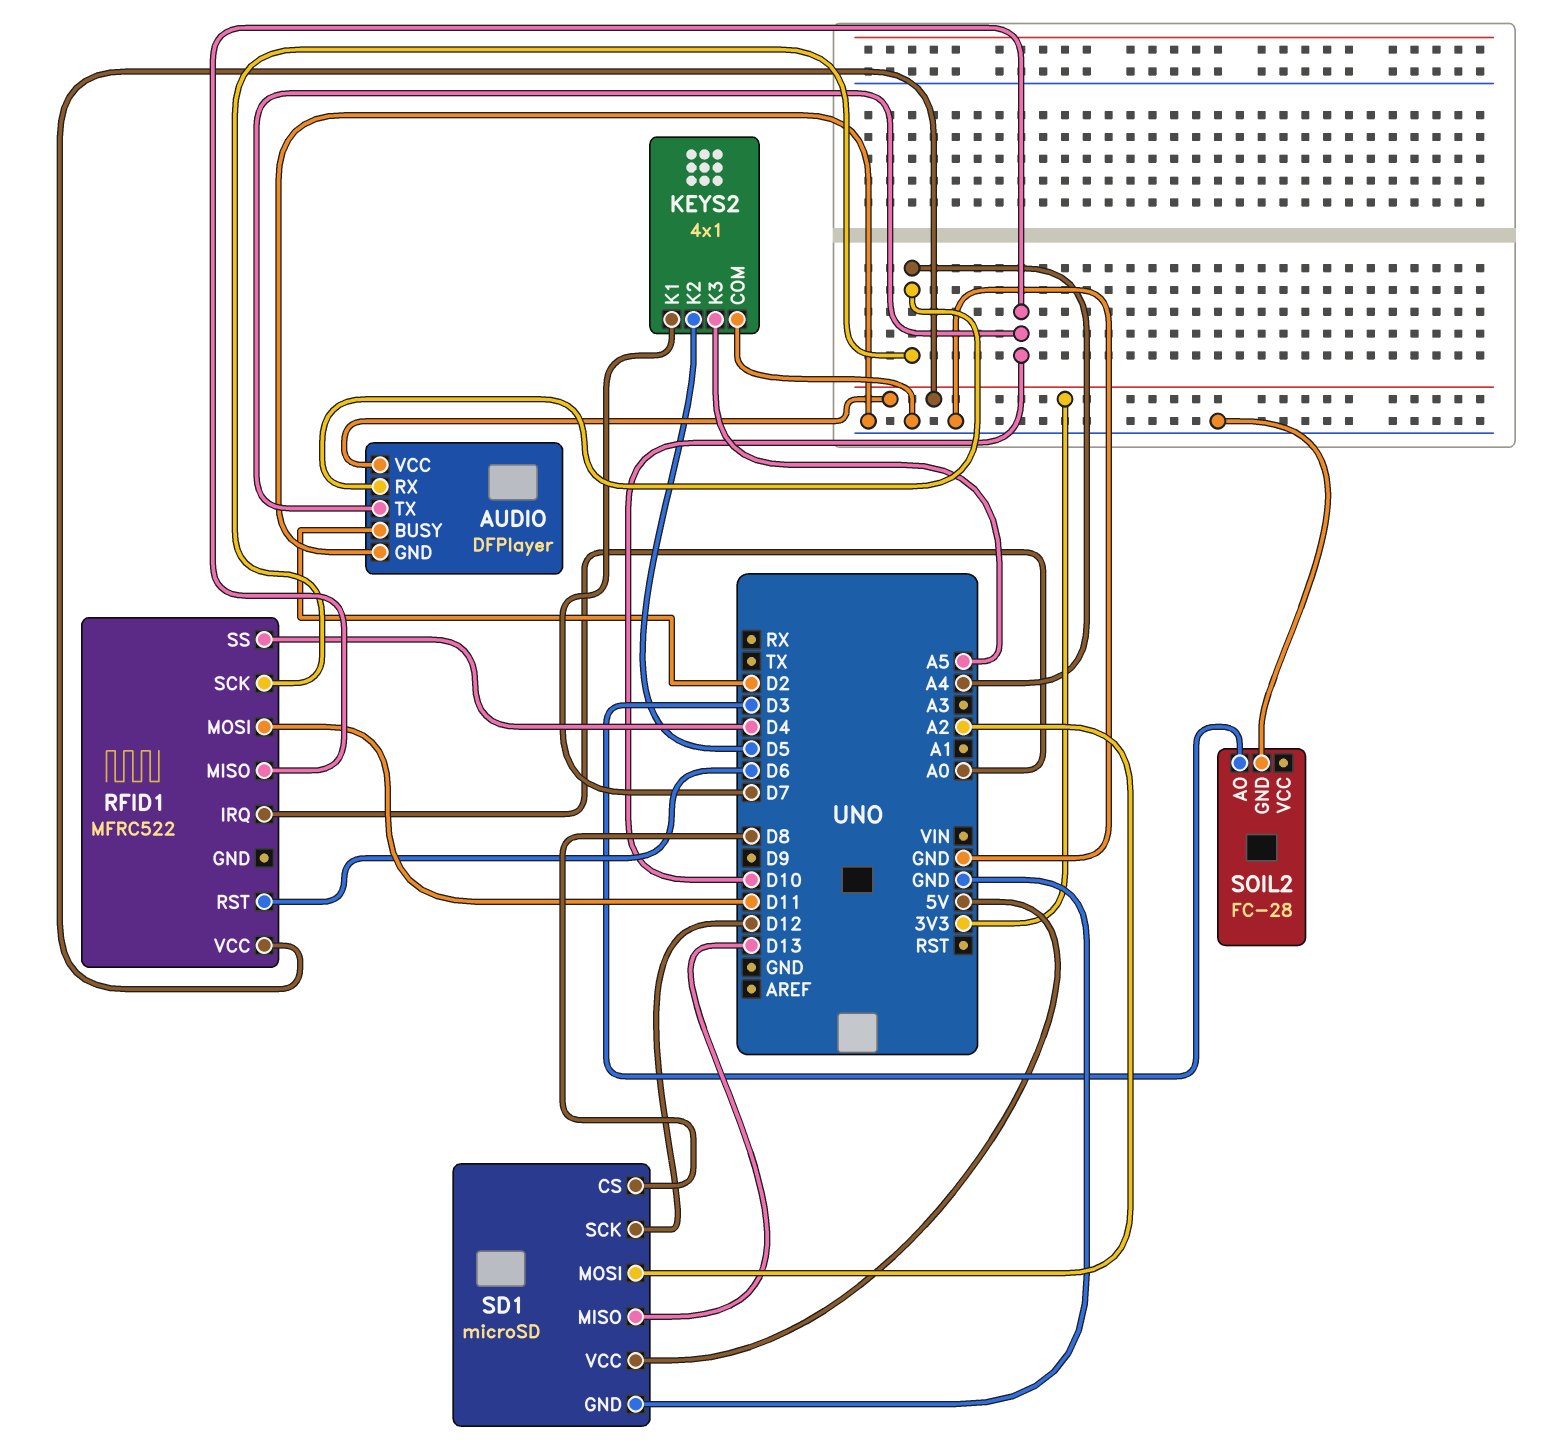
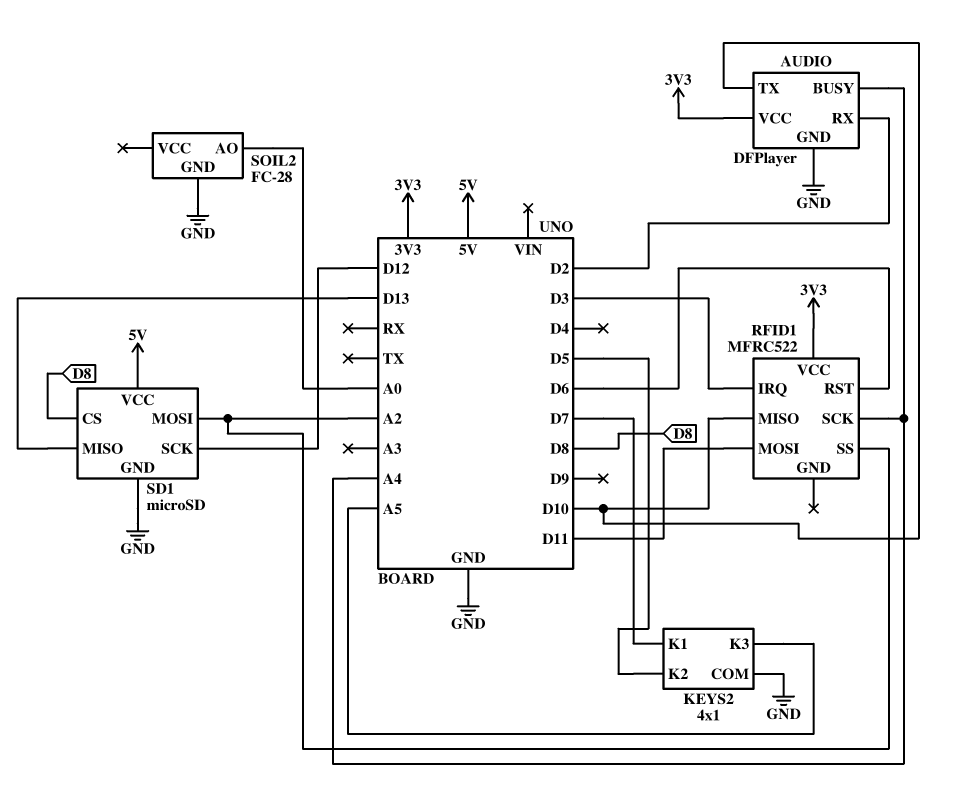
AUDIO pin BUSY: D2 -> A4
AUDIO pin RX: A4 -> D2
RFID1 pin IRQ: A0 -> D3
RFID1 pin SS: D4 -> A2
SOIL2 pin AO: D3 -> A0

